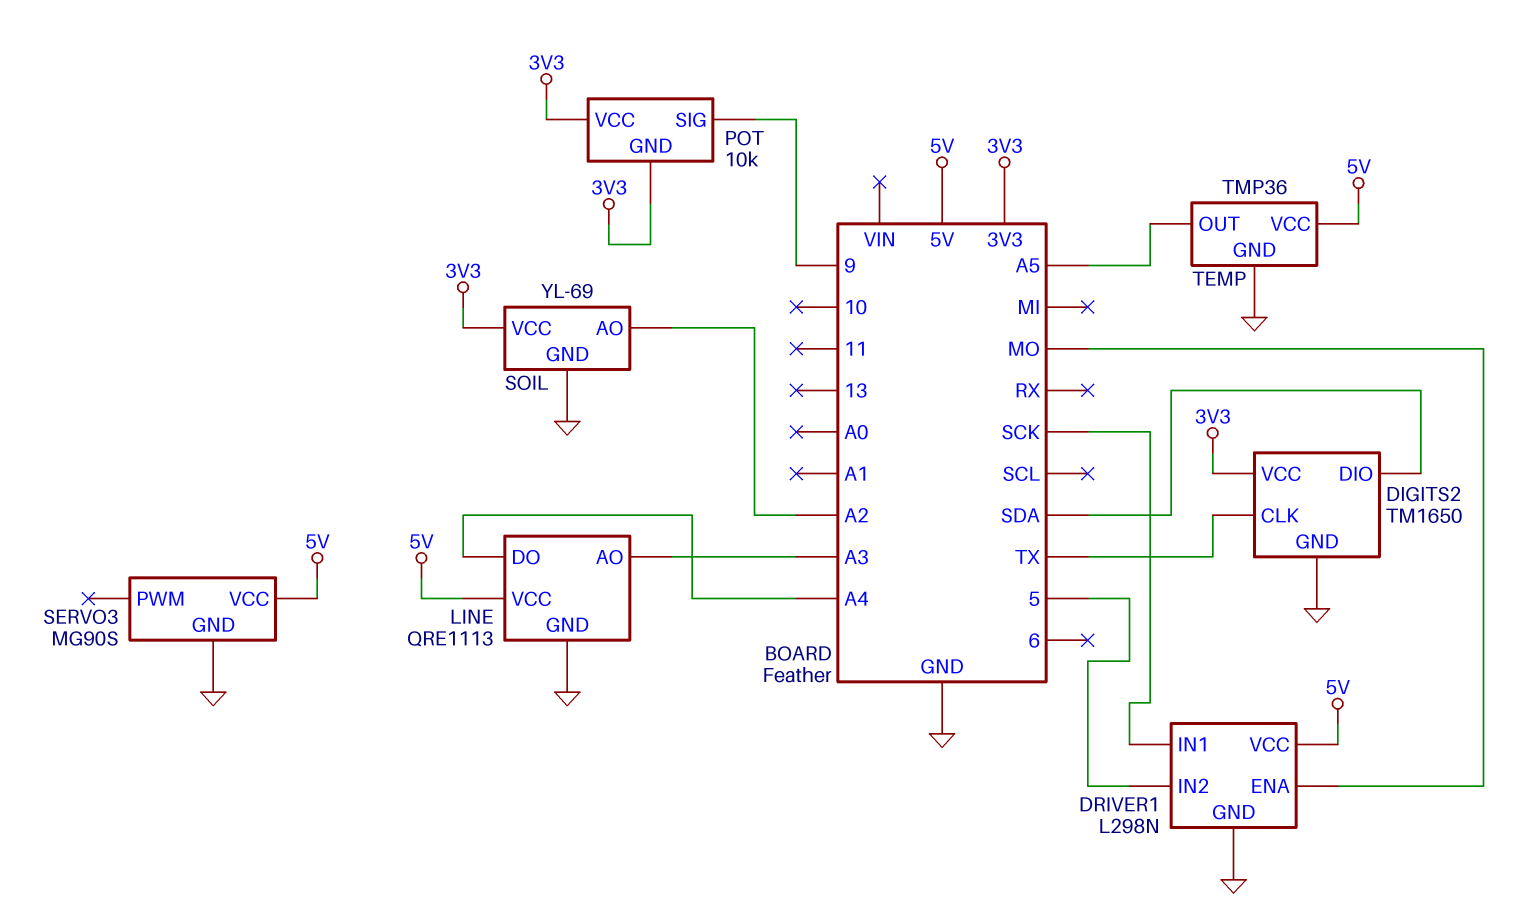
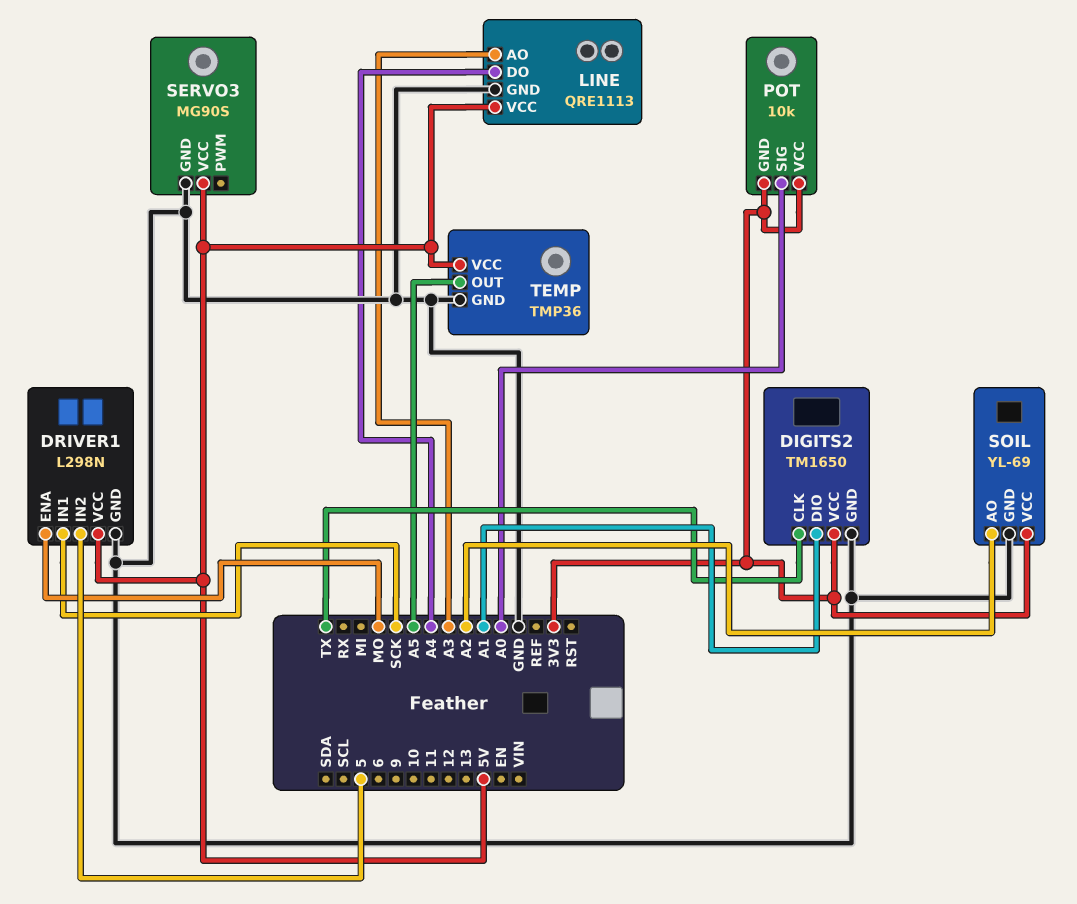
DIGITS2 pin DIO: SDA -> A1
POT pin SIG: 9 -> A0

